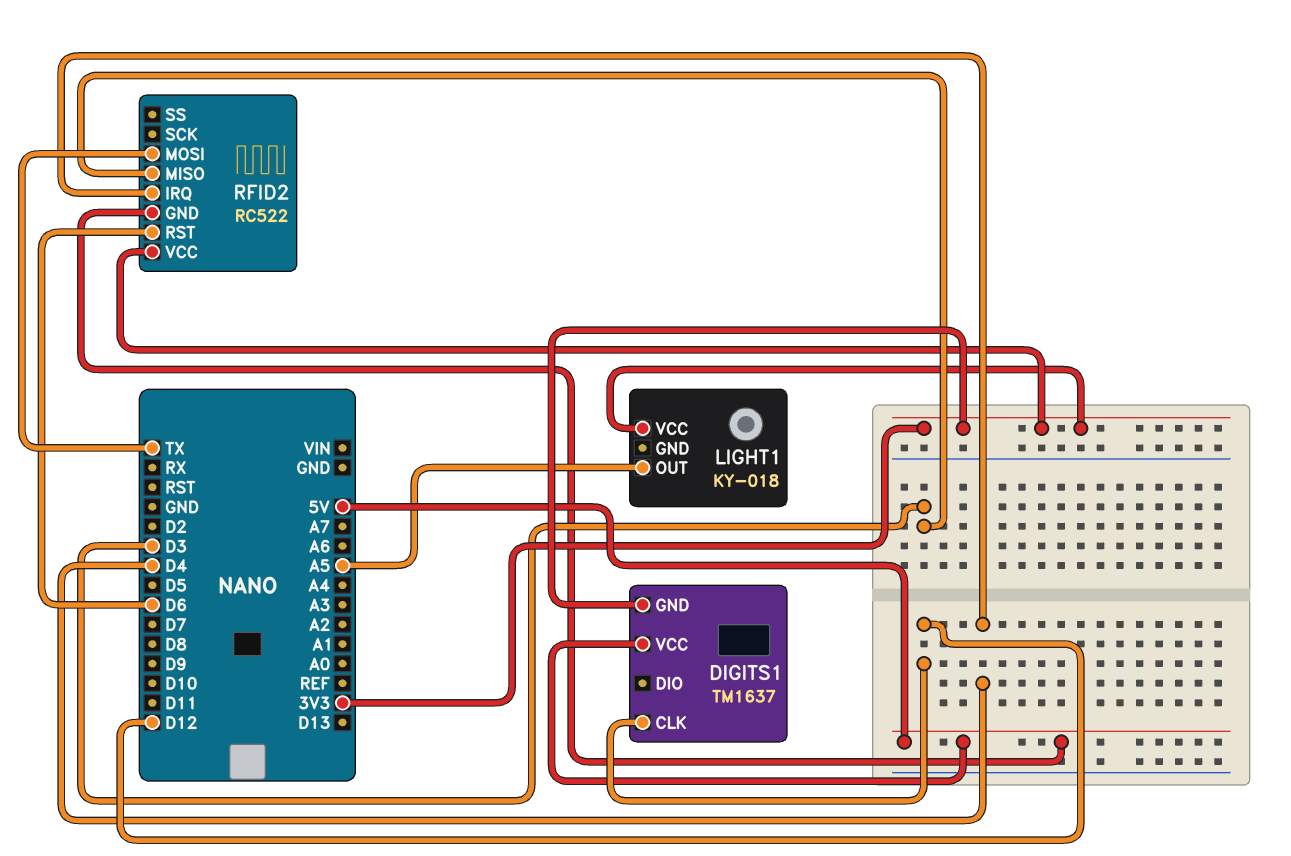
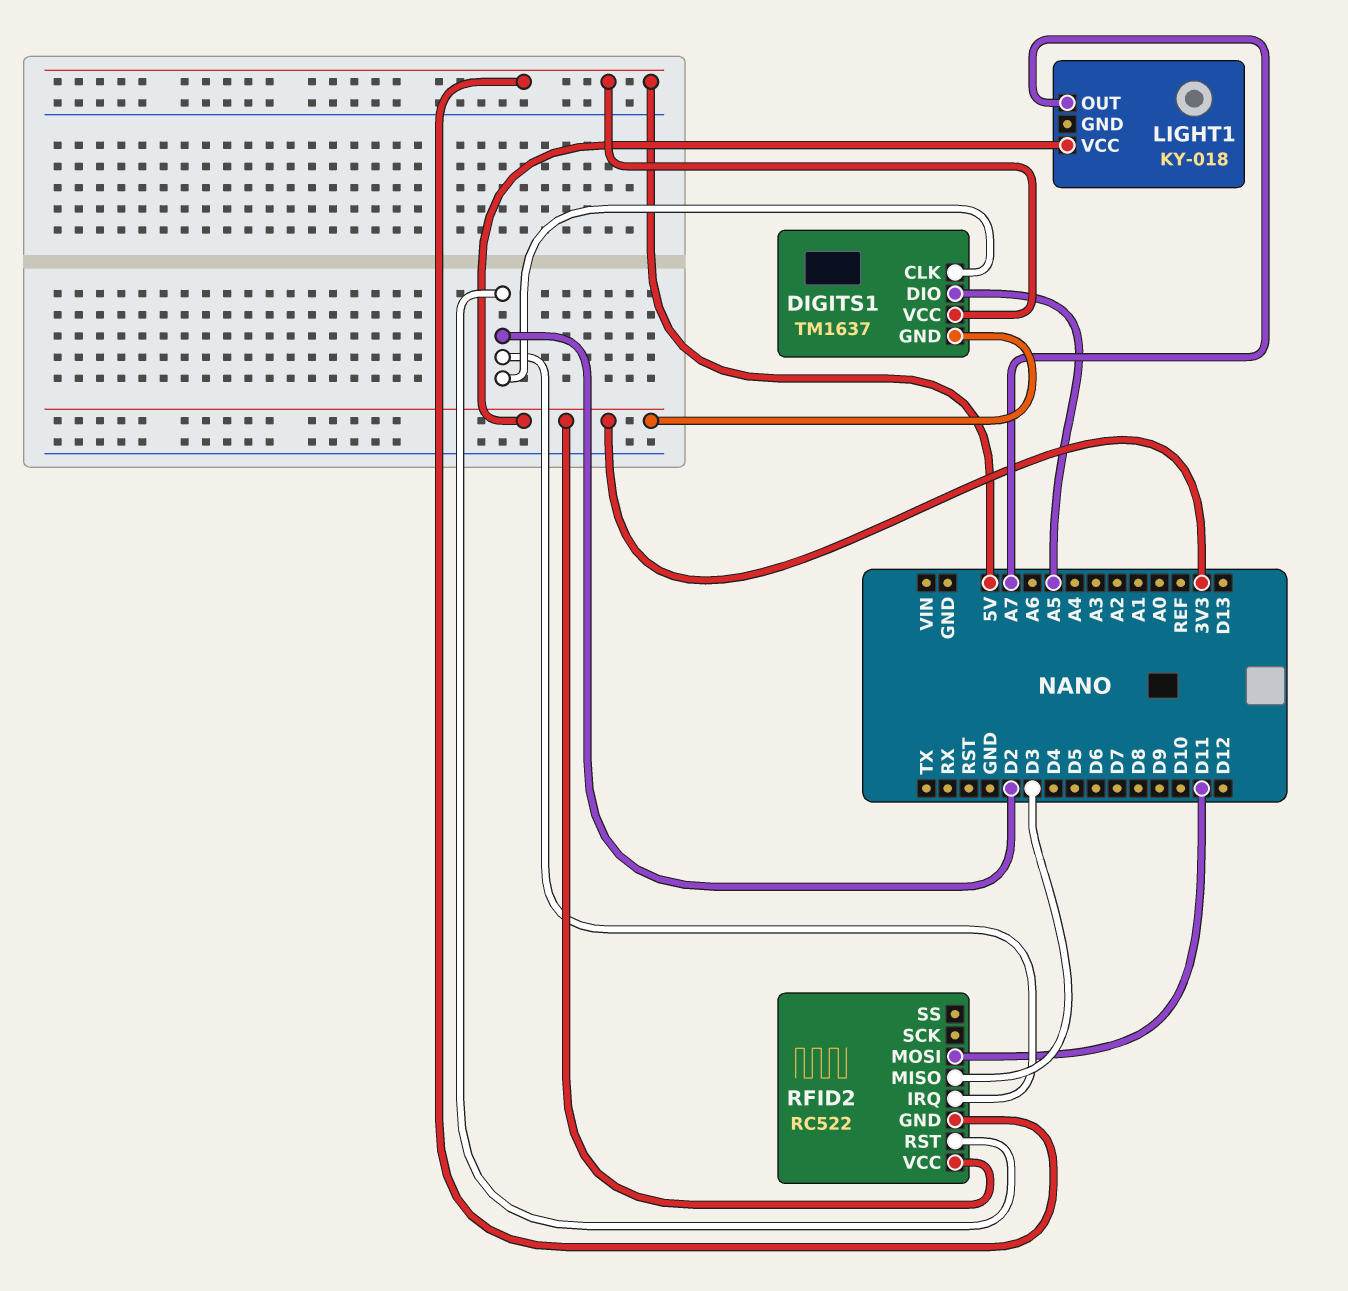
DIGITS1 pin CLK: D12 -> D2
DIGITS1 pin DIO: none -> A5
LIGHT1 pin OUT: A5 -> A7
RFID2 pin IRQ: D4 -> D2
RFID2 pin MOSI: TX -> D11
RFID2 pin RST: D6 -> D2

